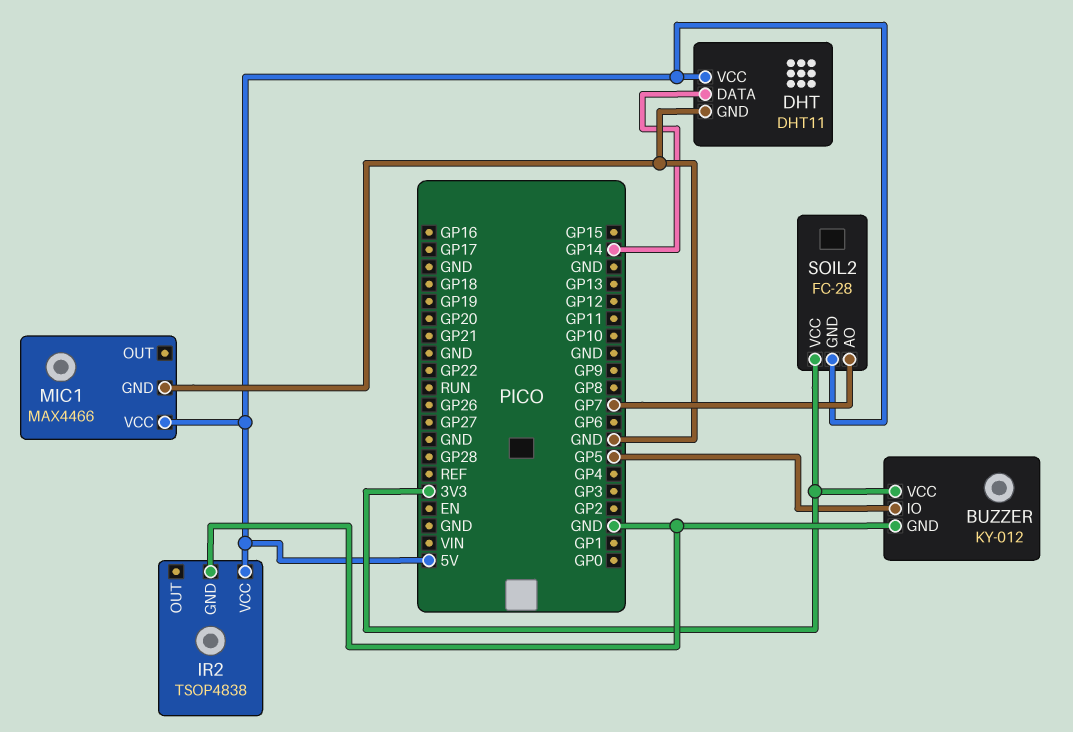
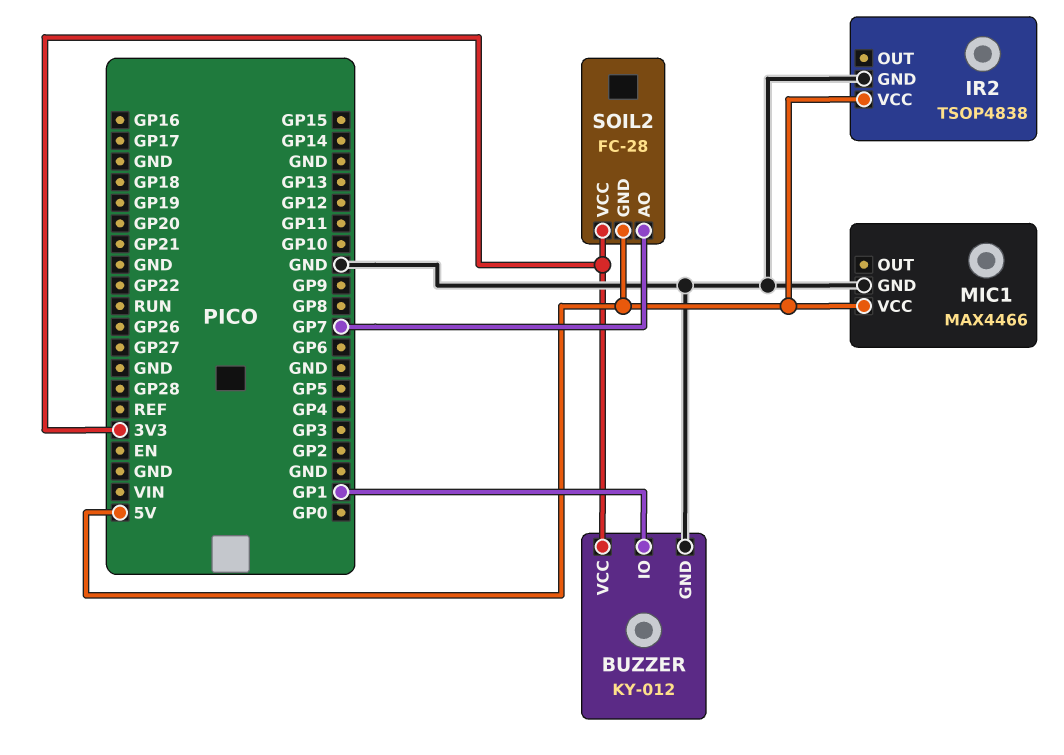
BUZZER pin IO: GP5 -> GP1
DHT: DHT11 -> none
DHT pin DATA: GP14 -> none
DHT pin GND: GND -> none
DHT pin VCC: 5V -> none

